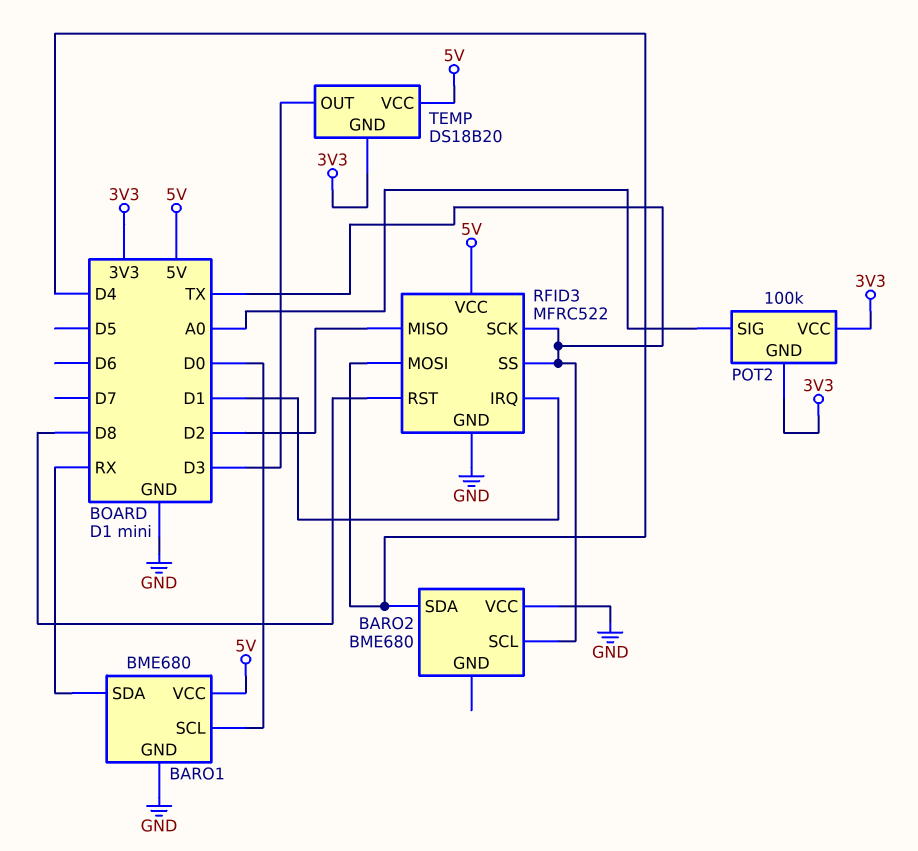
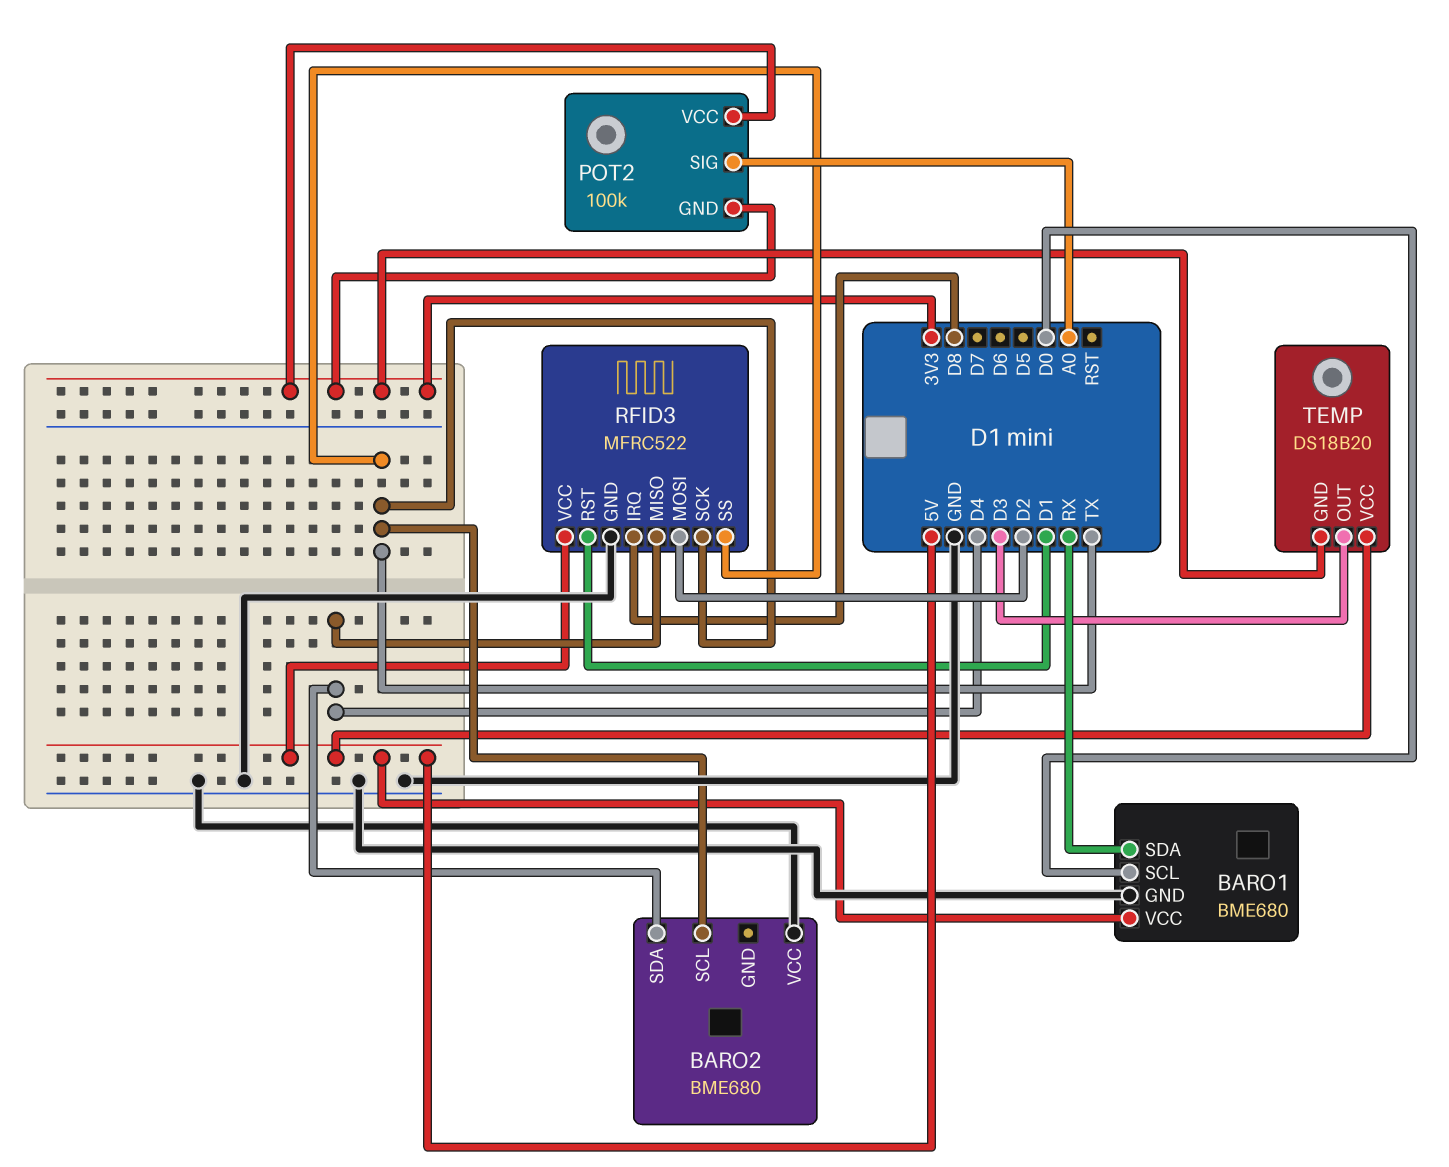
RFID3 pin IRQ: D1 -> D8
RFID3 pin MISO: D2 -> D4
RFID3 pin MOSI: D4 -> D2
RFID3 pin RST: D8 -> D1

